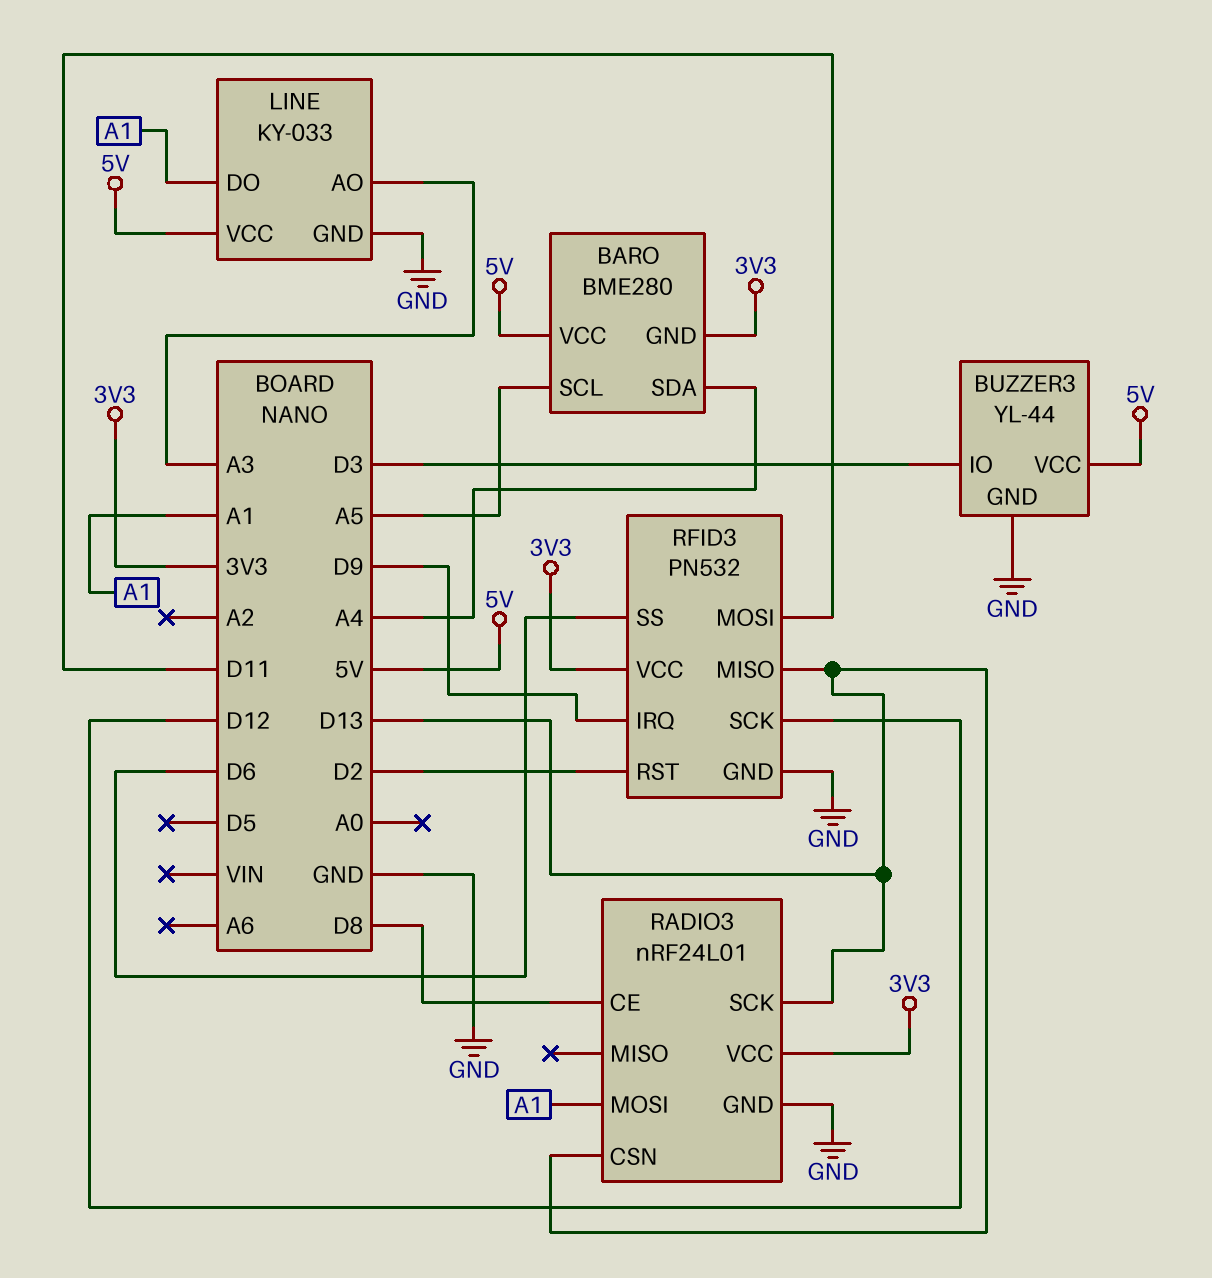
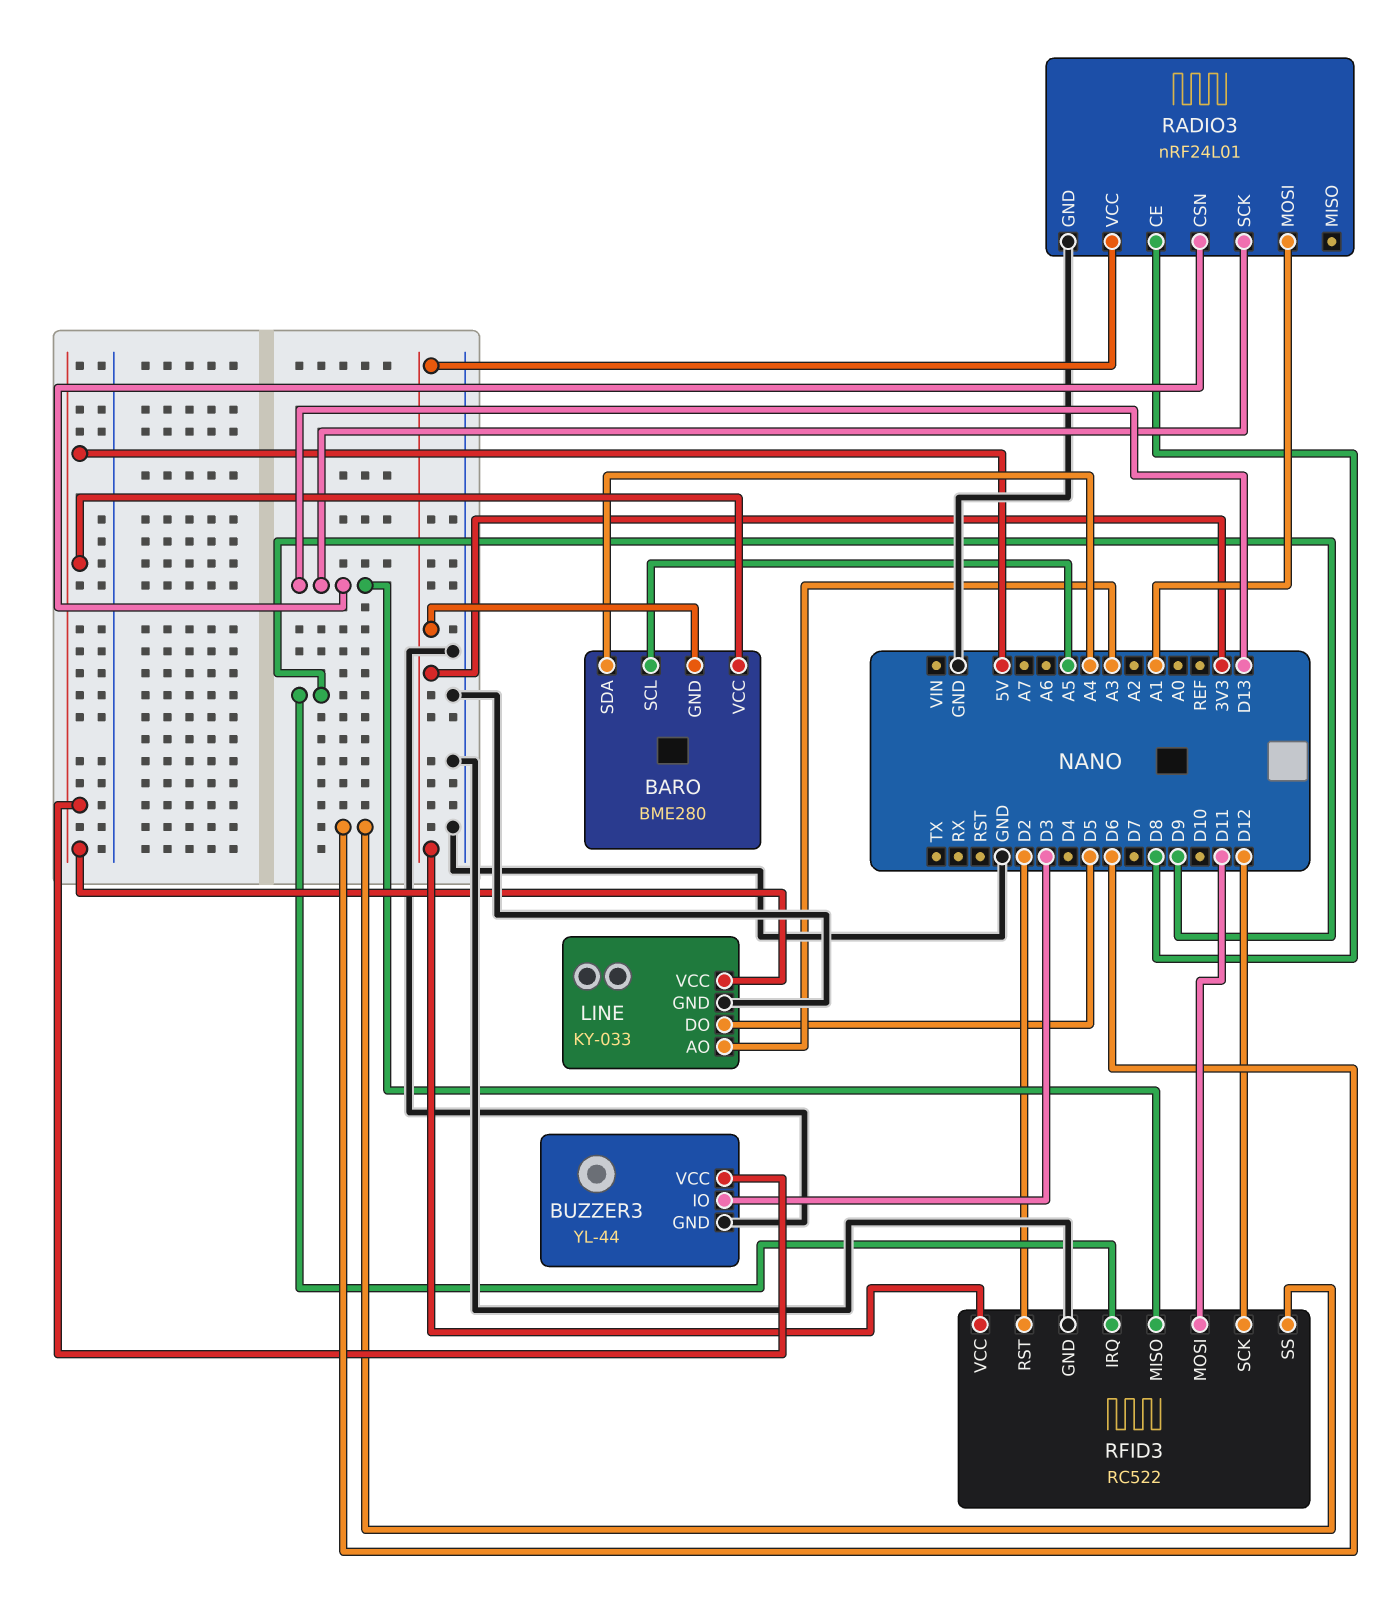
LINE pin DO: A1 -> D5
RFID3: PN532 -> RC522

